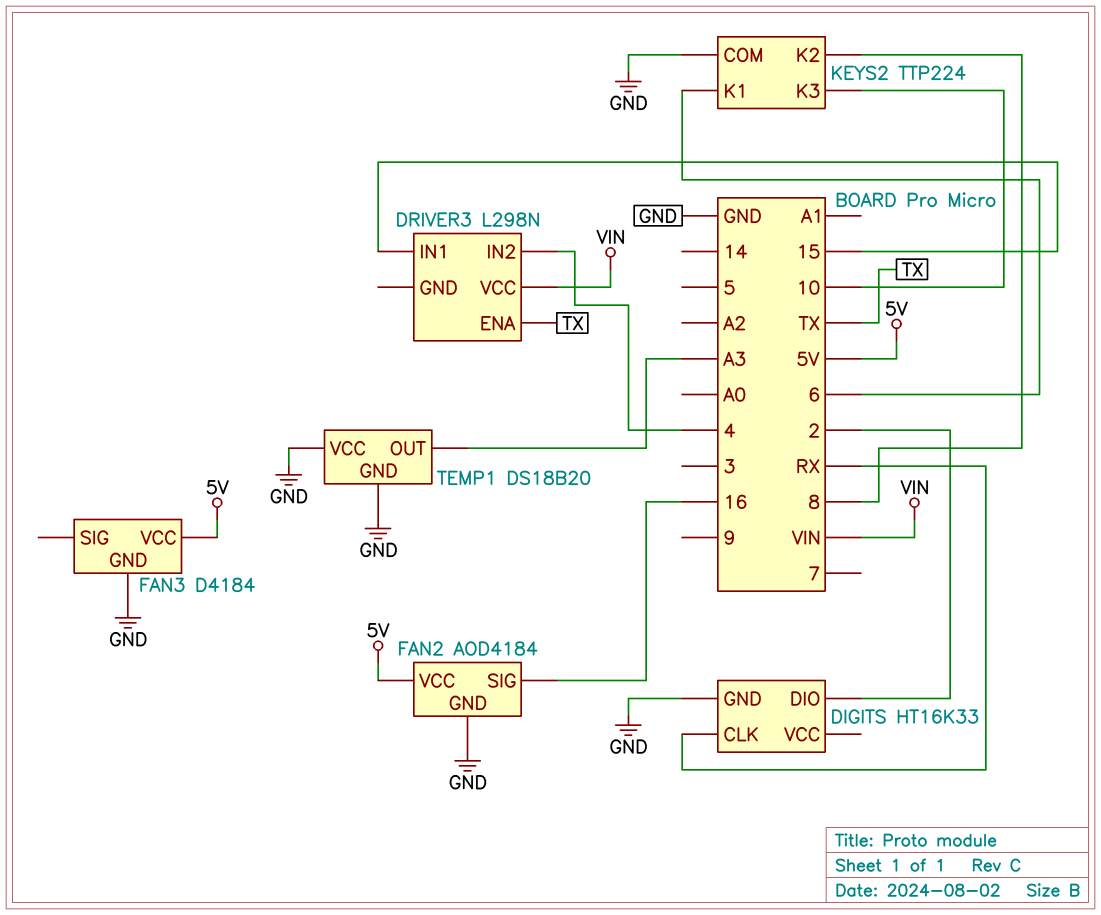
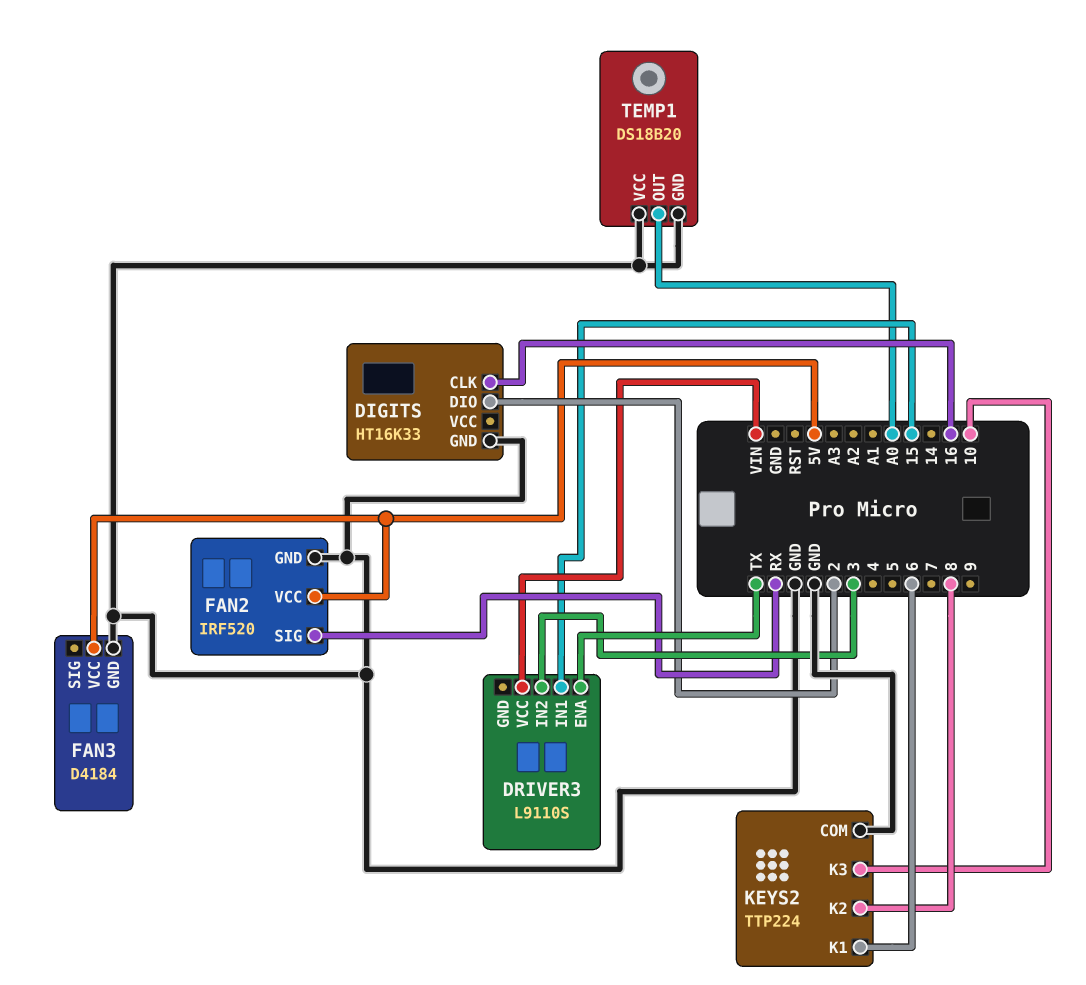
DIGITS pin CLK: RX -> 16
DRIVER3: L298N -> L9110S
DRIVER3 pin IN2: 4 -> 3
FAN2: AOD4184 -> IRF520
FAN2 pin SIG: 16 -> RX
TEMP1 pin OUT: A3 -> A0

